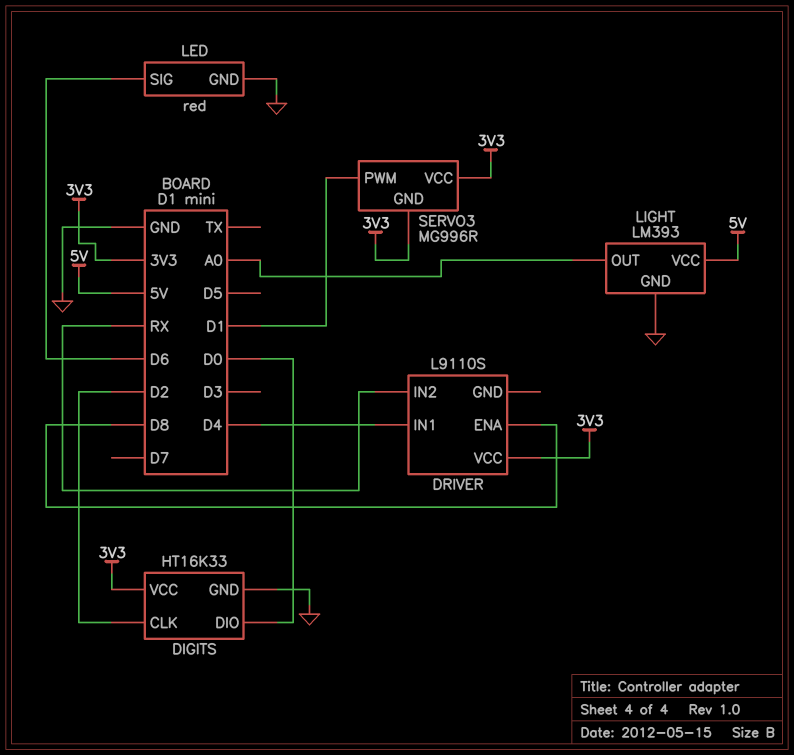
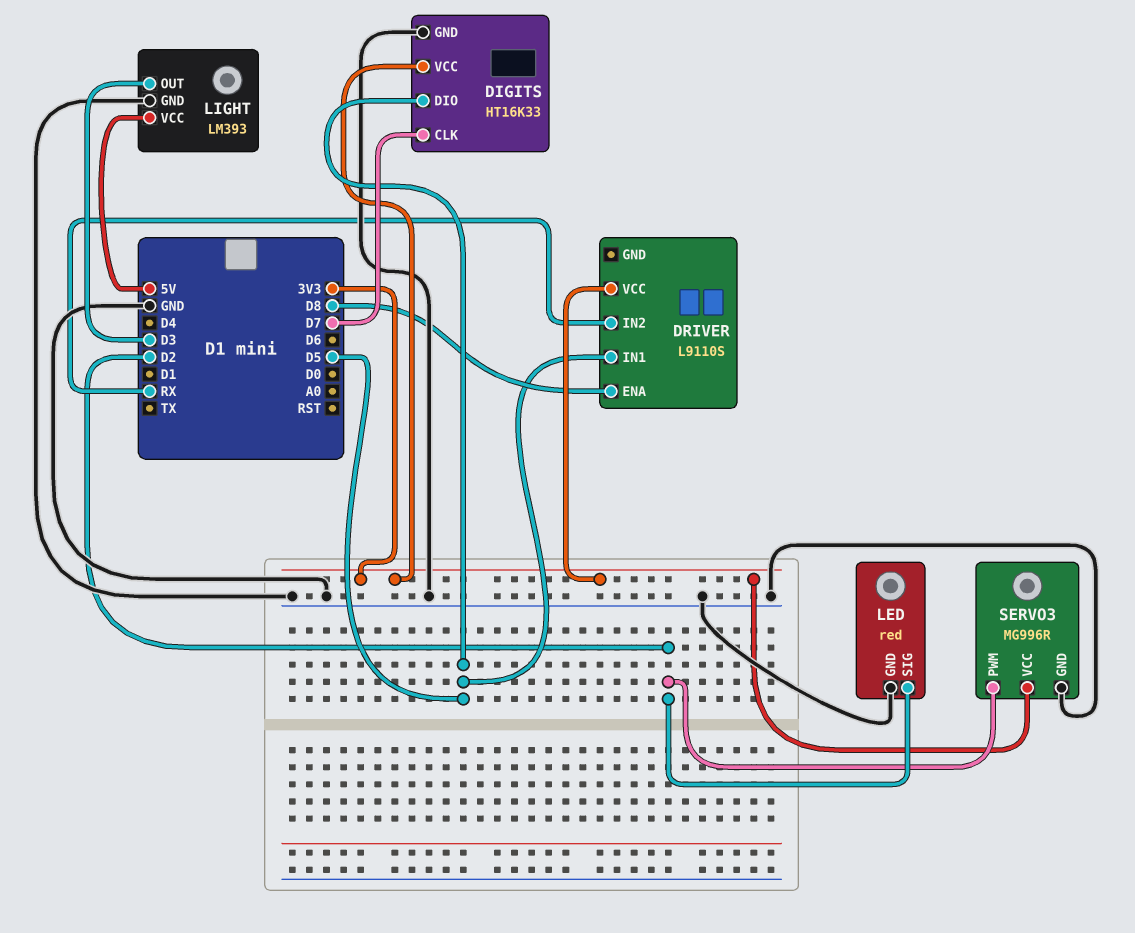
DIGITS pin CLK: D2 -> D7
DIGITS pin DIO: D0 -> D5
DRIVER pin IN1: D4 -> D5
LED pin SIG: D6 -> D2
LIGHT pin OUT: A0 -> D3
SERVO3 pin GND: 3V3 -> GND
SERVO3 pin PWM: D1 -> D2

